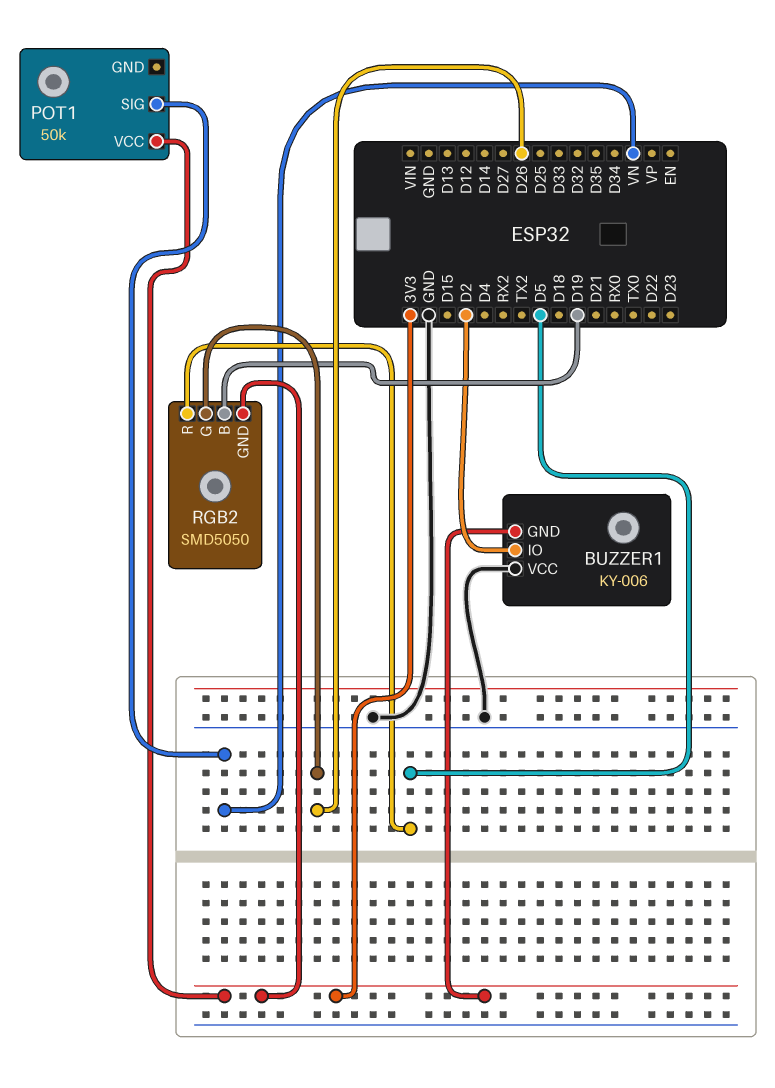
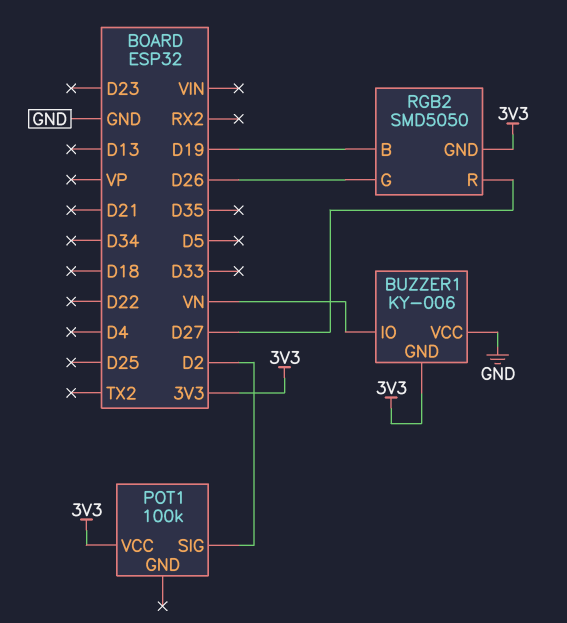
BUZZER1 pin IO: D2 -> VN
POT1: 50k -> 100k
POT1 pin SIG: VN -> D2
RGB2 pin R: D5 -> D27

